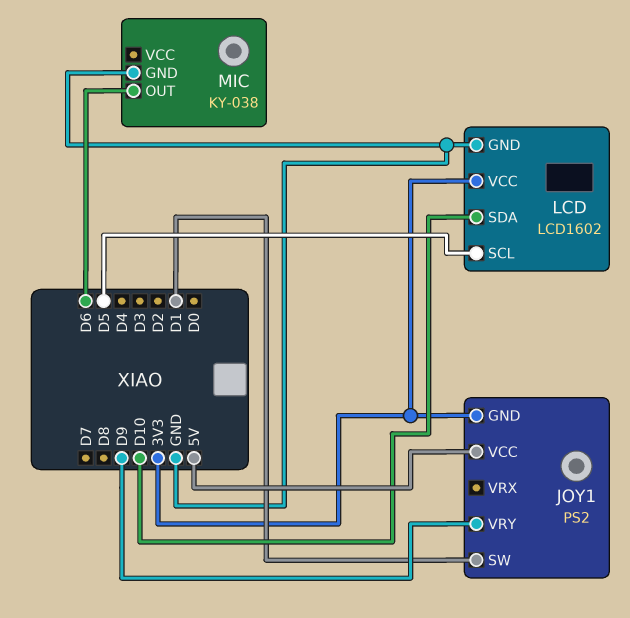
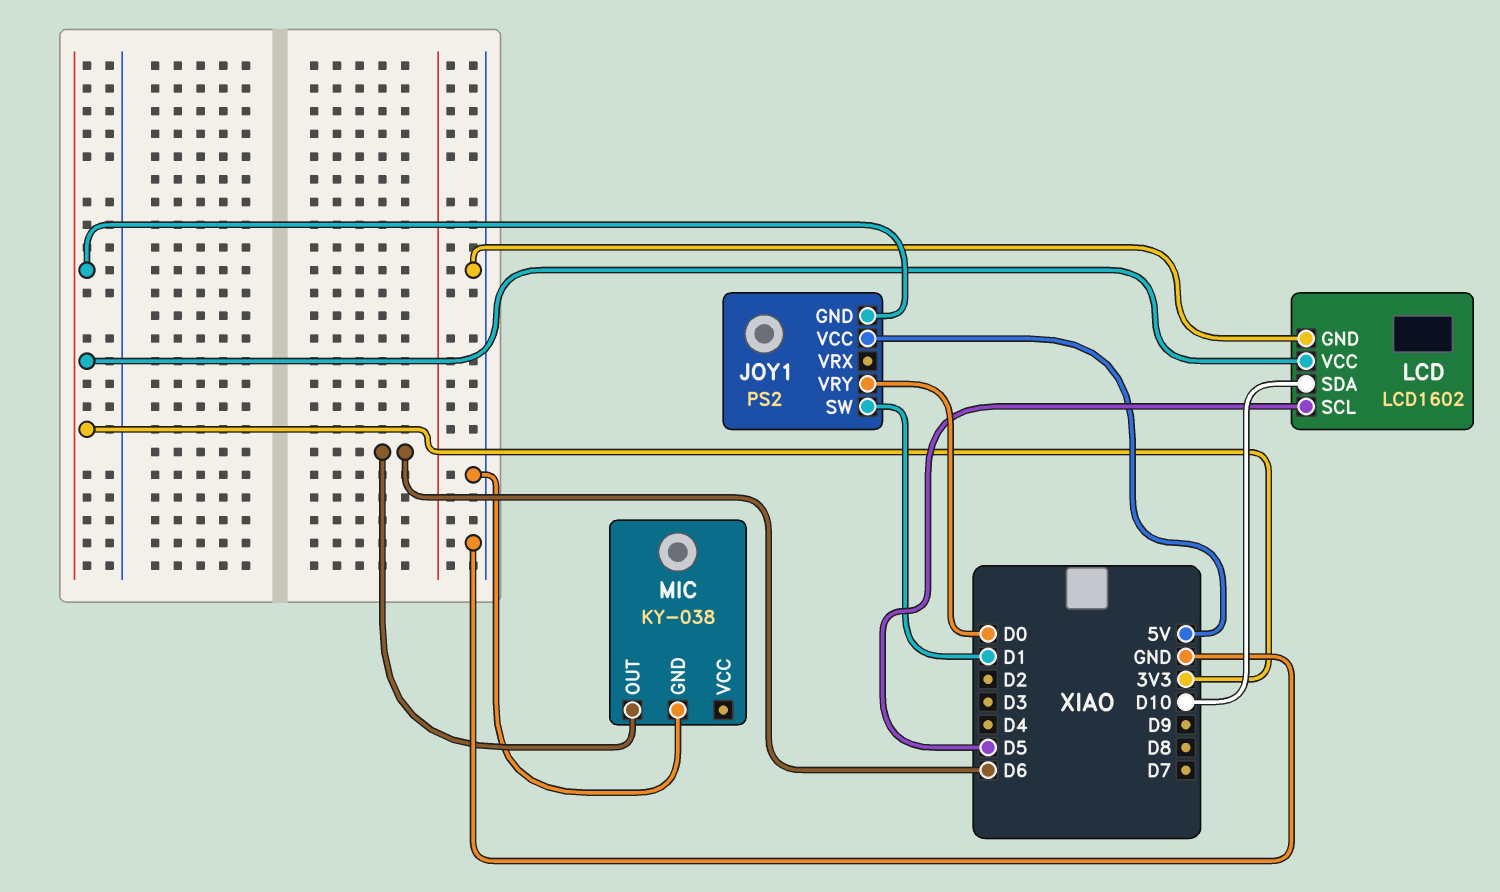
JOY1 pin VRY: D9 -> D0

